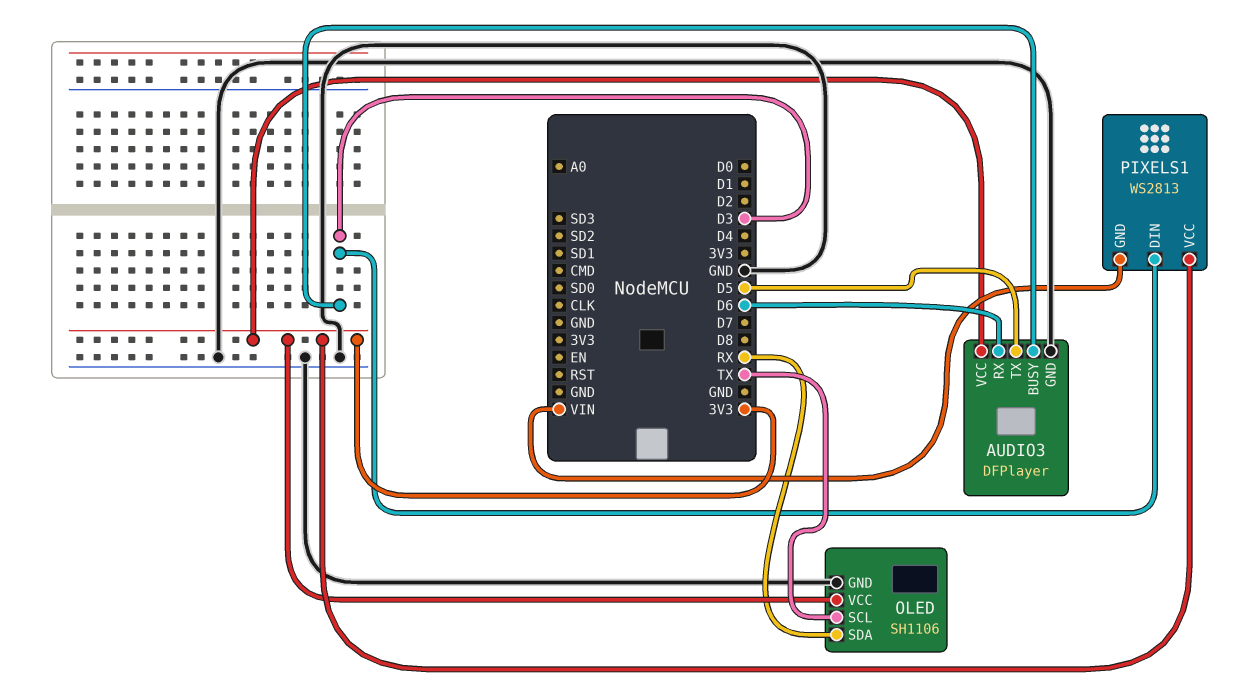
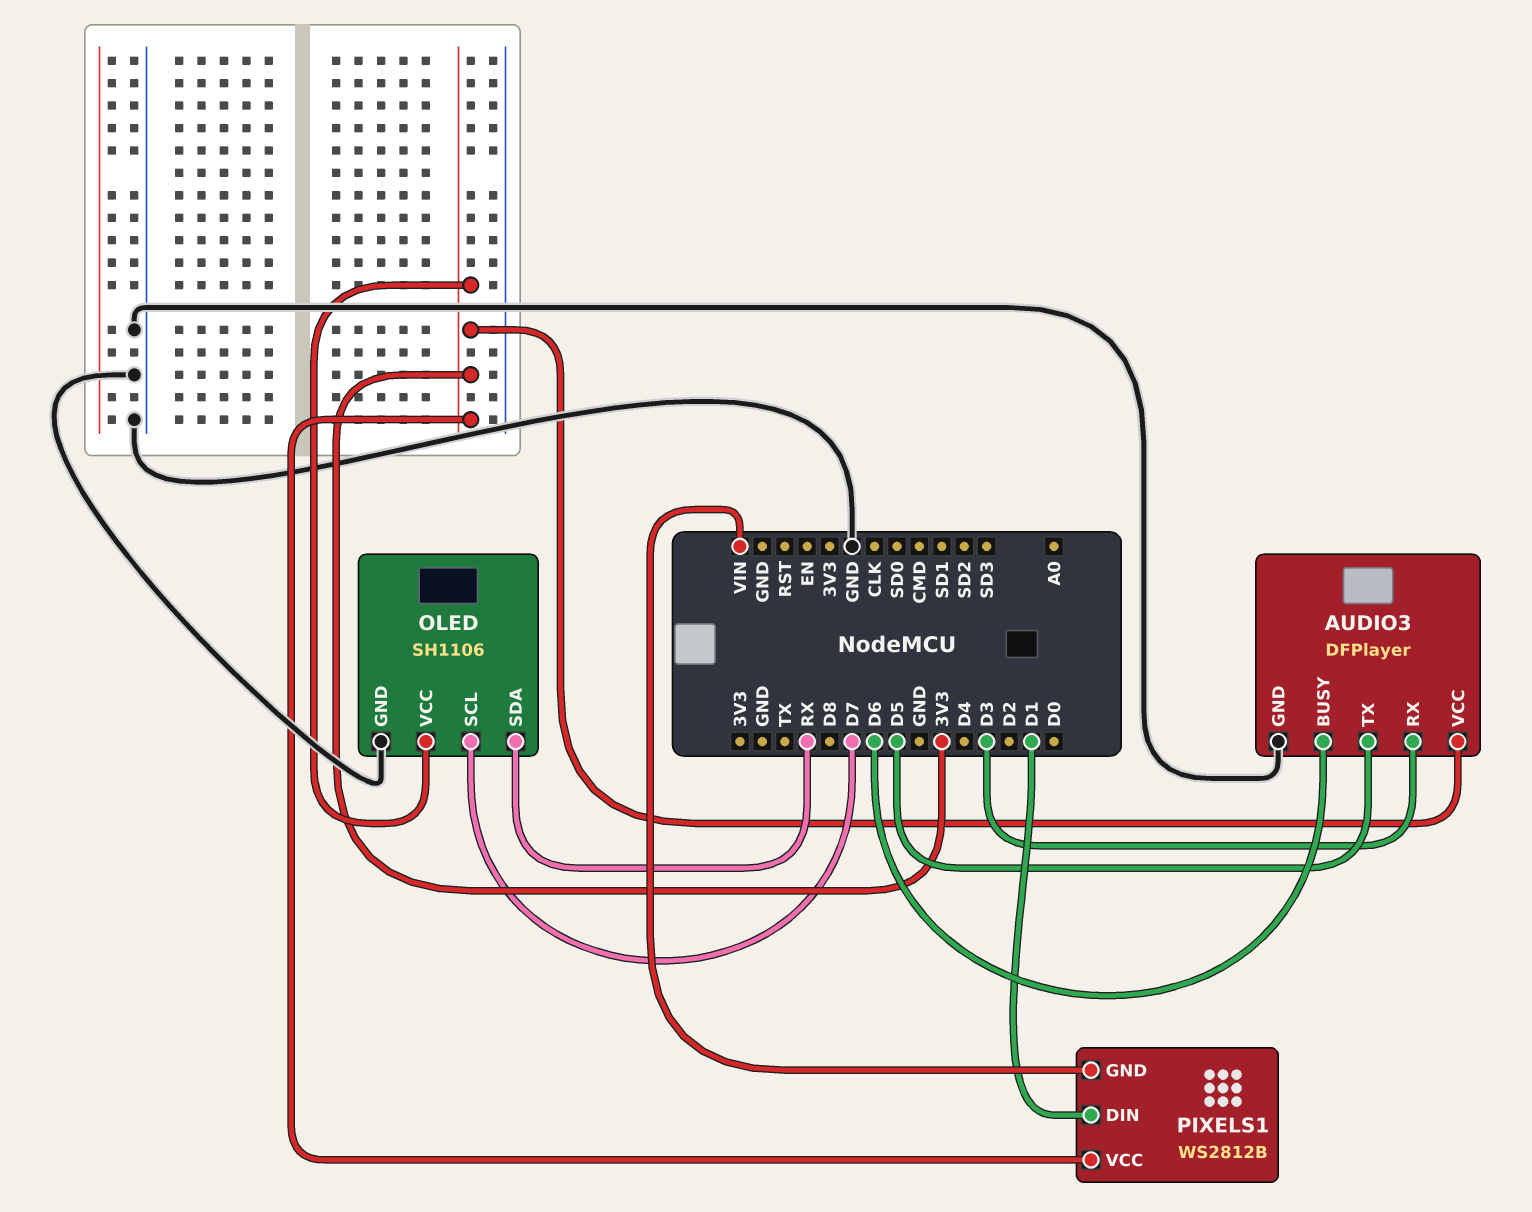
AUDIO3 pin BUSY: D3 -> D6
AUDIO3 pin RX: D6 -> D3
OLED pin SCL: TX -> D7
PIXELS1: WS2813 -> WS2812B
PIXELS1 pin DIN: D3 -> D1

